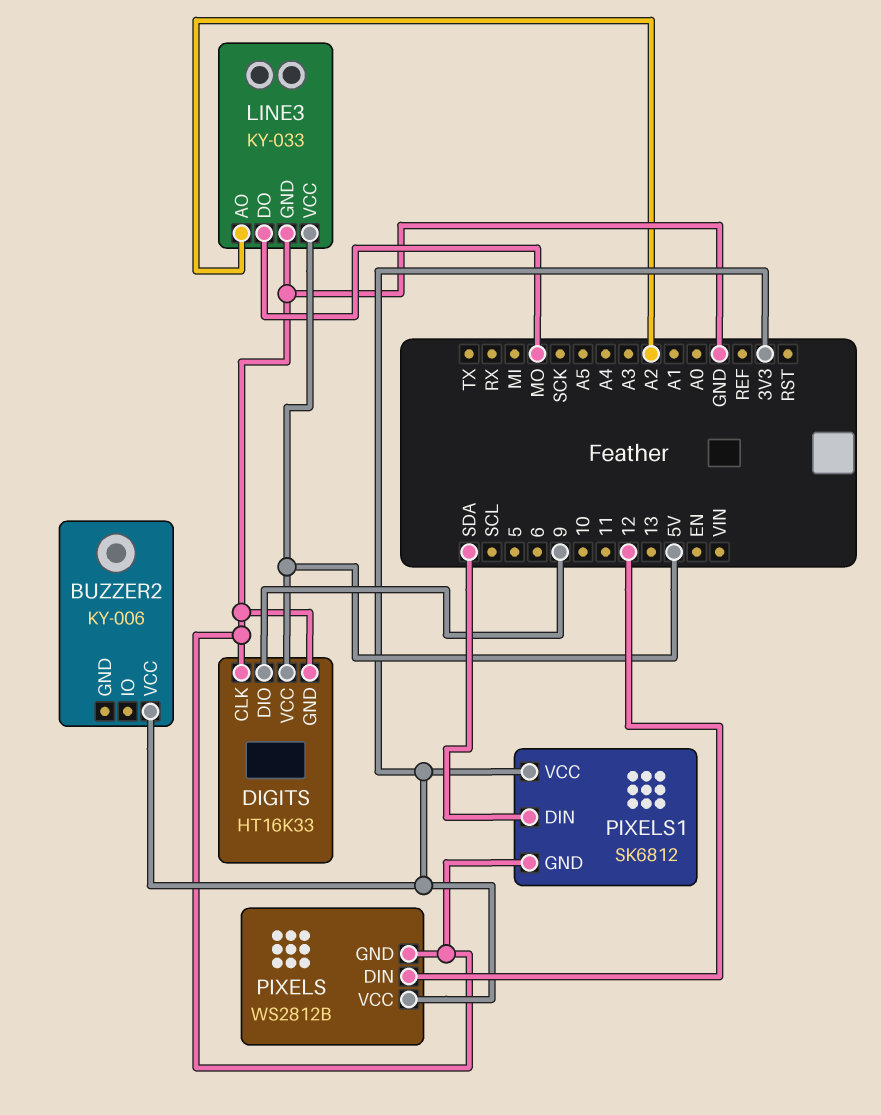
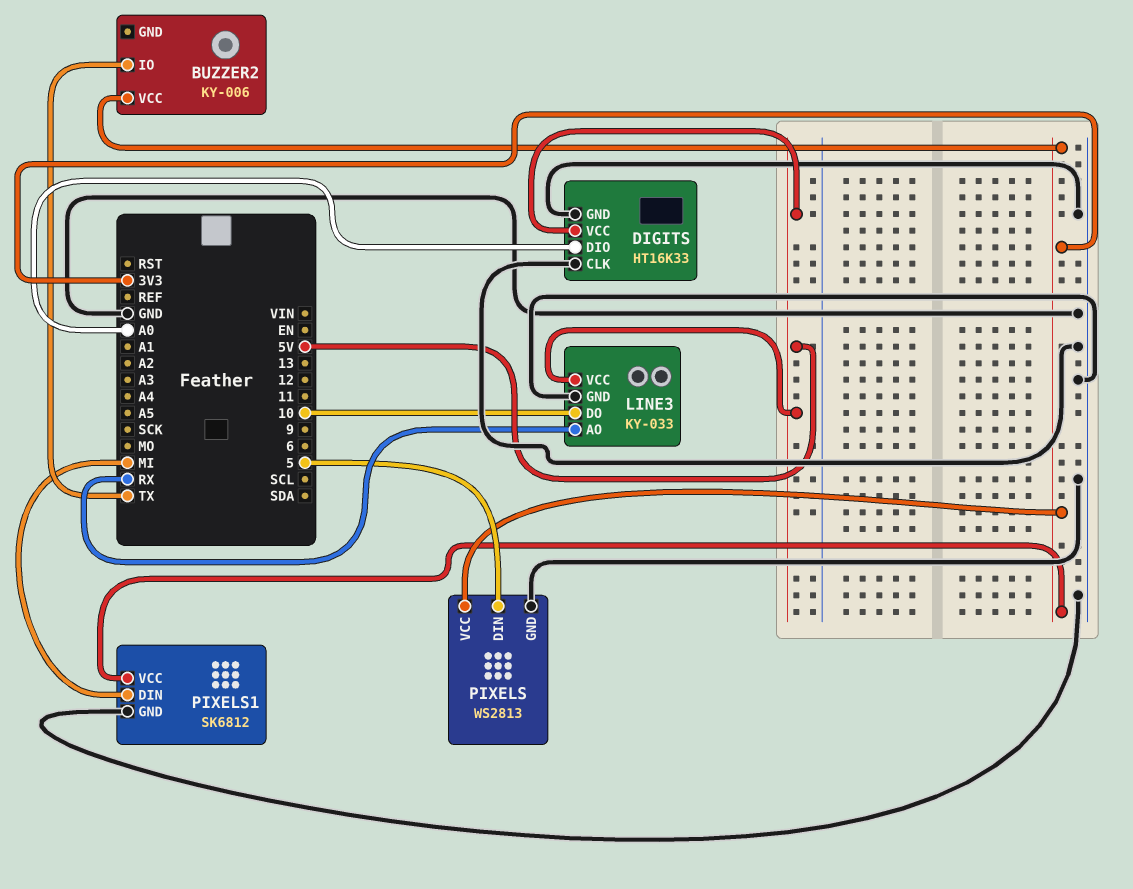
BUZZER2 pin IO: none -> TX
DIGITS pin DIO: 9 -> A0
LINE3 pin AO: A2 -> RX
LINE3 pin DO: MO -> 10
PIXELS: WS2812B -> WS2813
PIXELS pin DIN: 12 -> 5
PIXELS1 pin DIN: SDA -> MI

